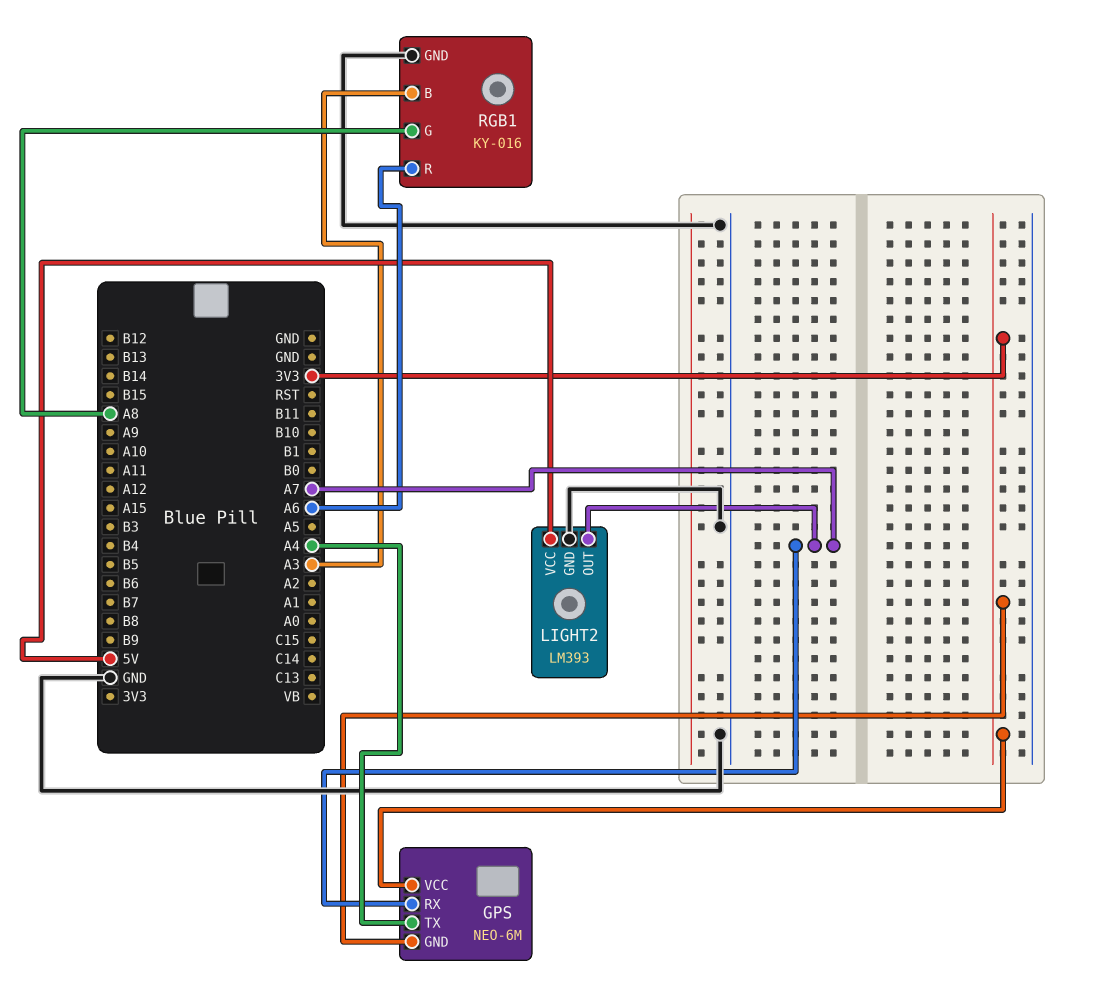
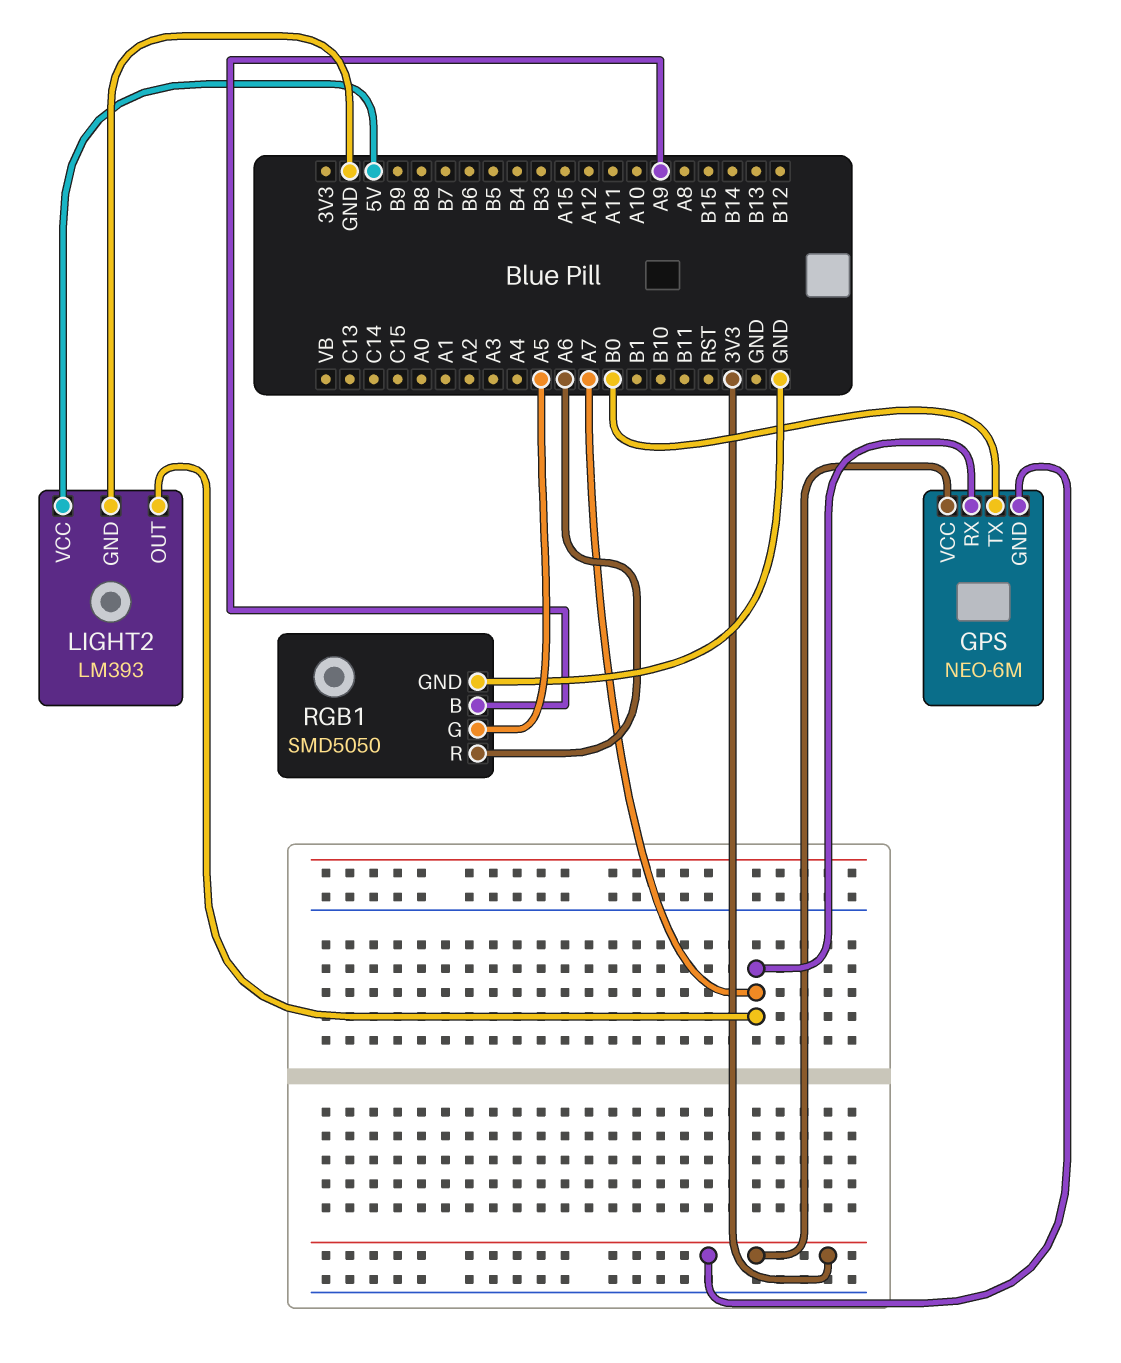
GPS pin TX: A4 -> B0
RGB1: KY-016 -> SMD5050
RGB1 pin B: A3 -> A9
RGB1 pin G: A8 -> A5

